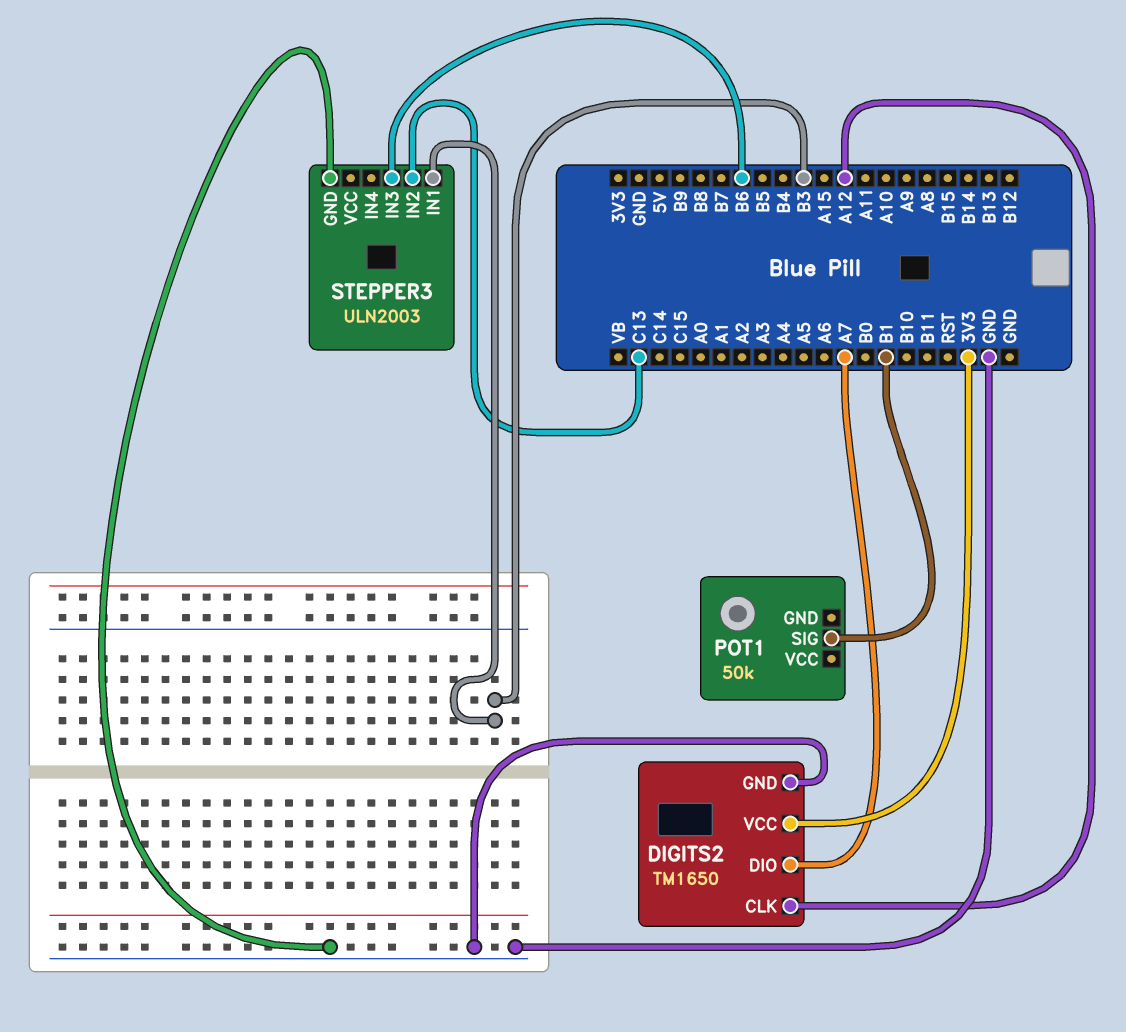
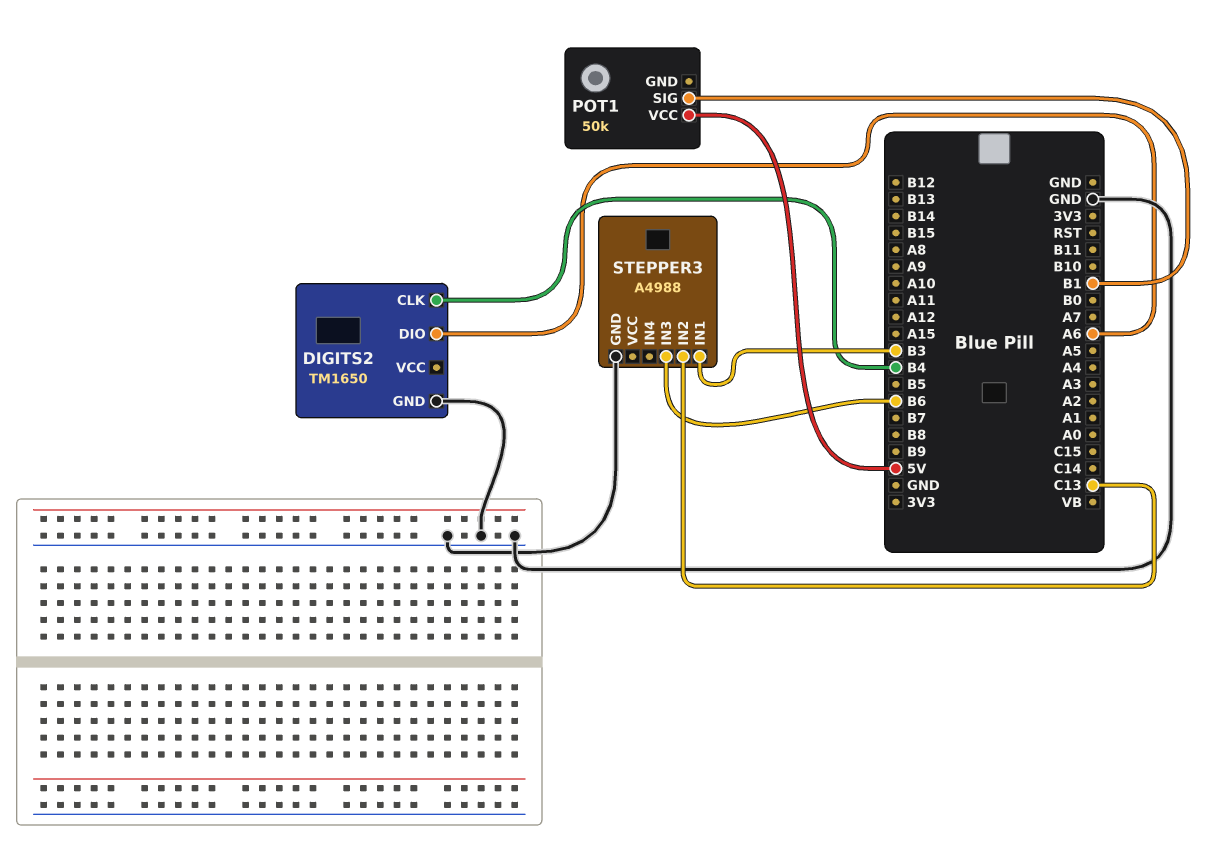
DIGITS2 pin CLK: A12 -> B4
DIGITS2 pin DIO: A7 -> A6
DIGITS2 pin VCC: 3V3 -> none
POT1 pin VCC: none -> 5V
STEPPER3: ULN2003 -> A4988

